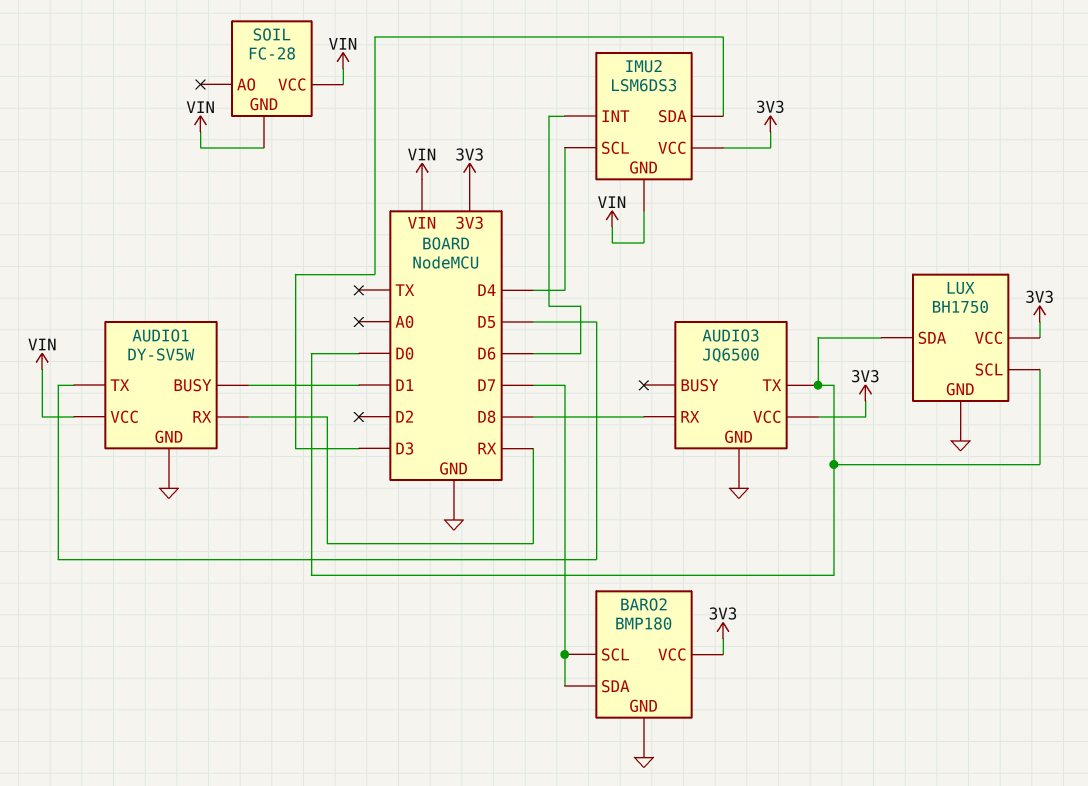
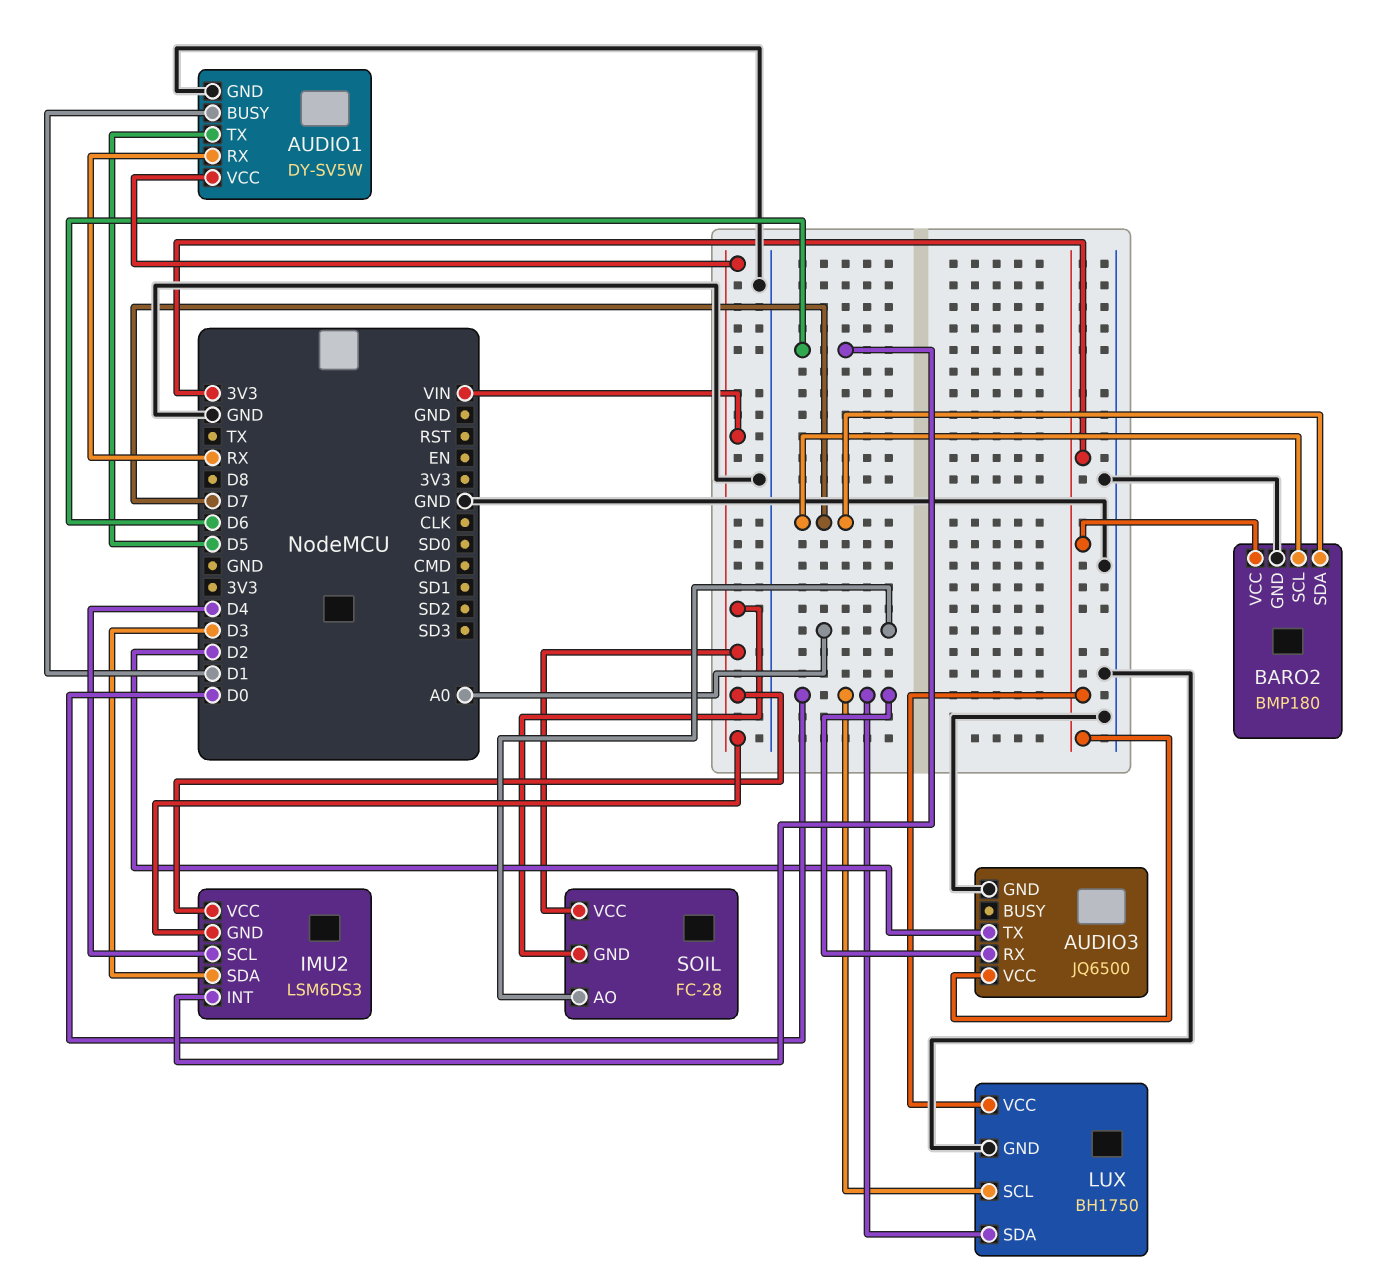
AUDIO3 pin RX: D8 -> D0
AUDIO3 pin TX: D0 -> D2
IMU2 pin VCC: 3V3 -> VIN
SOIL pin AO: none -> A0

